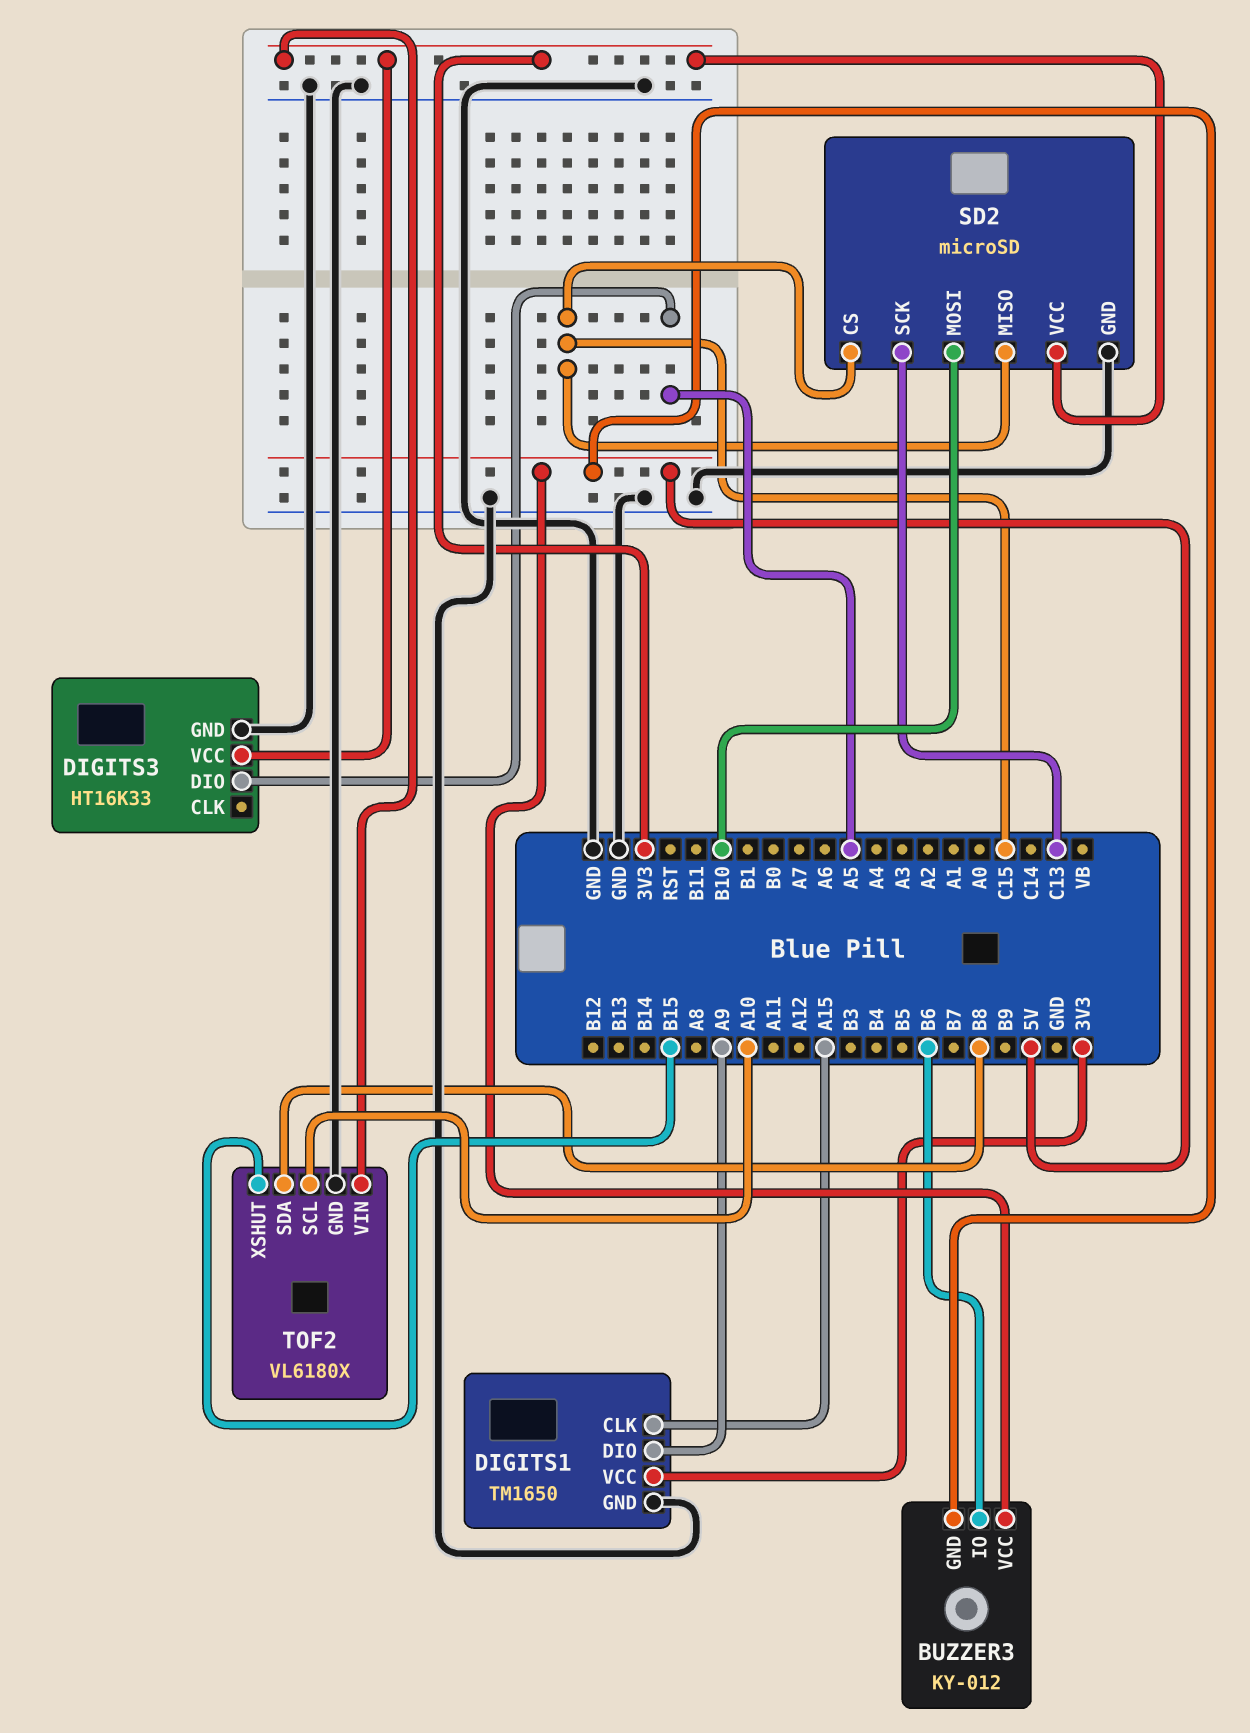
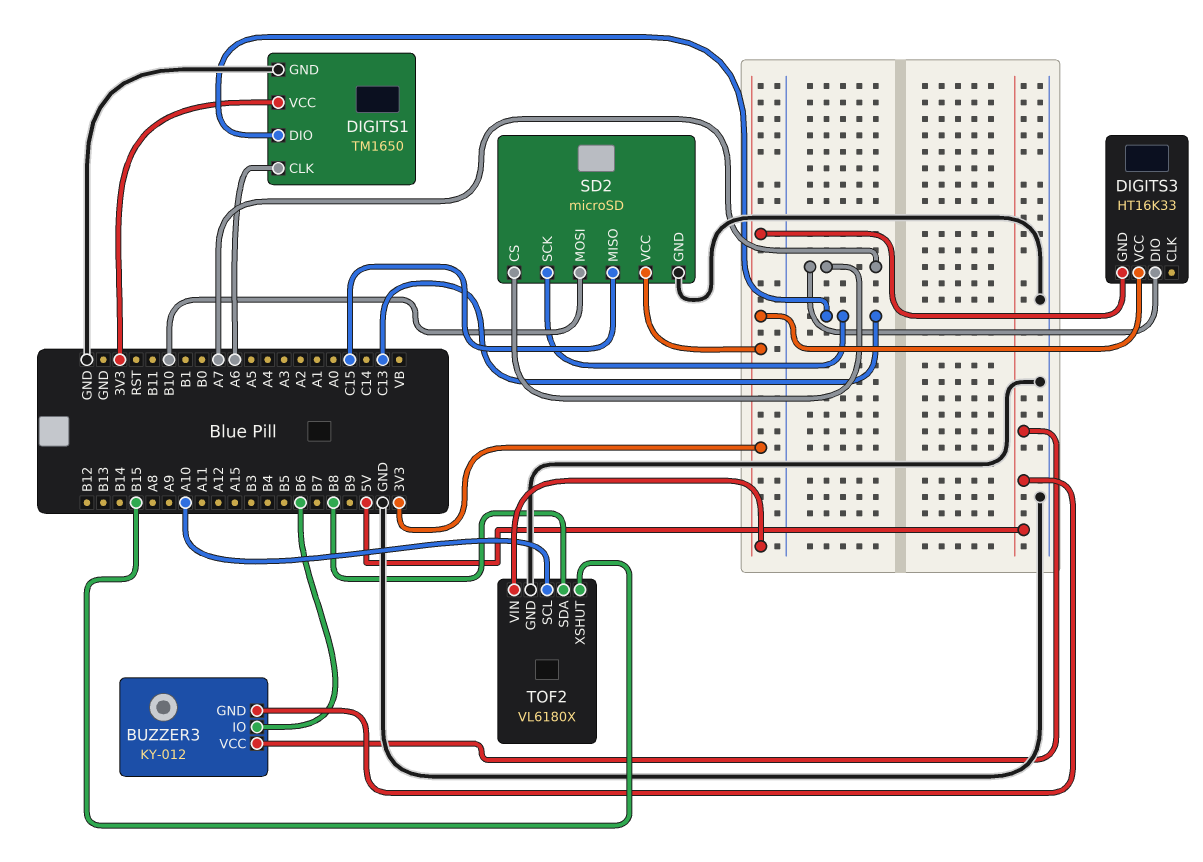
DIGITS1 pin CLK: A15 -> A6
DIGITS1 pin DIO: A9 -> C13
DIGITS3 pin DIO: A5 -> A7
DIGITS3 pin GND: GND -> 3V3
SD2 pin CS: C15 -> A7

